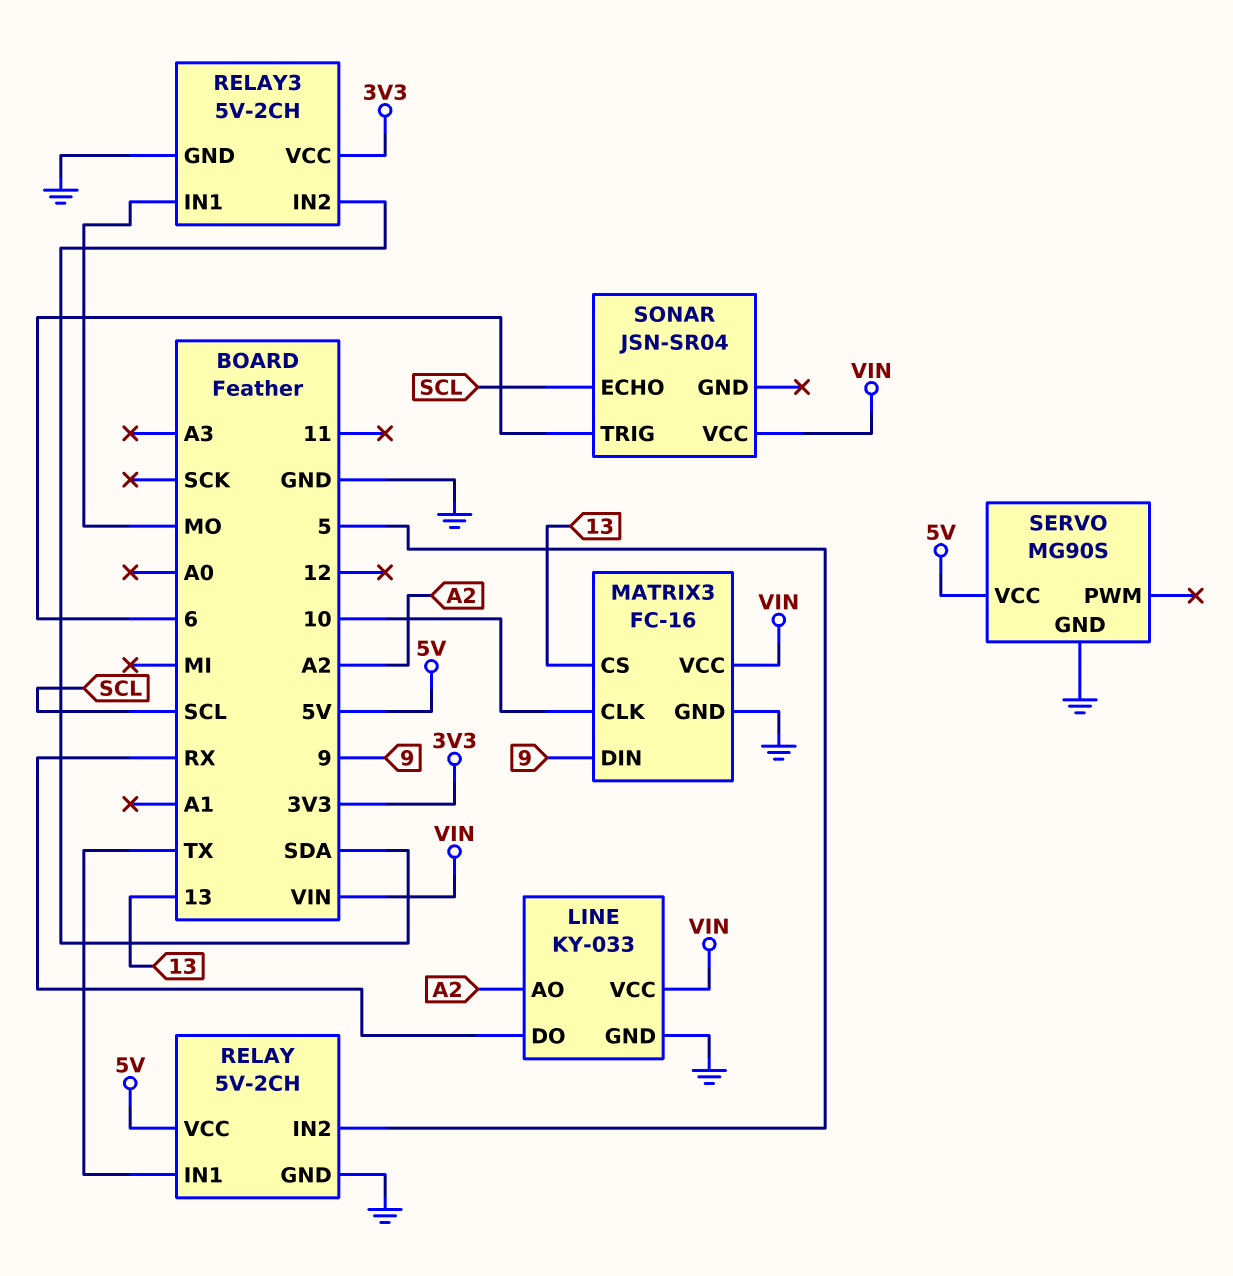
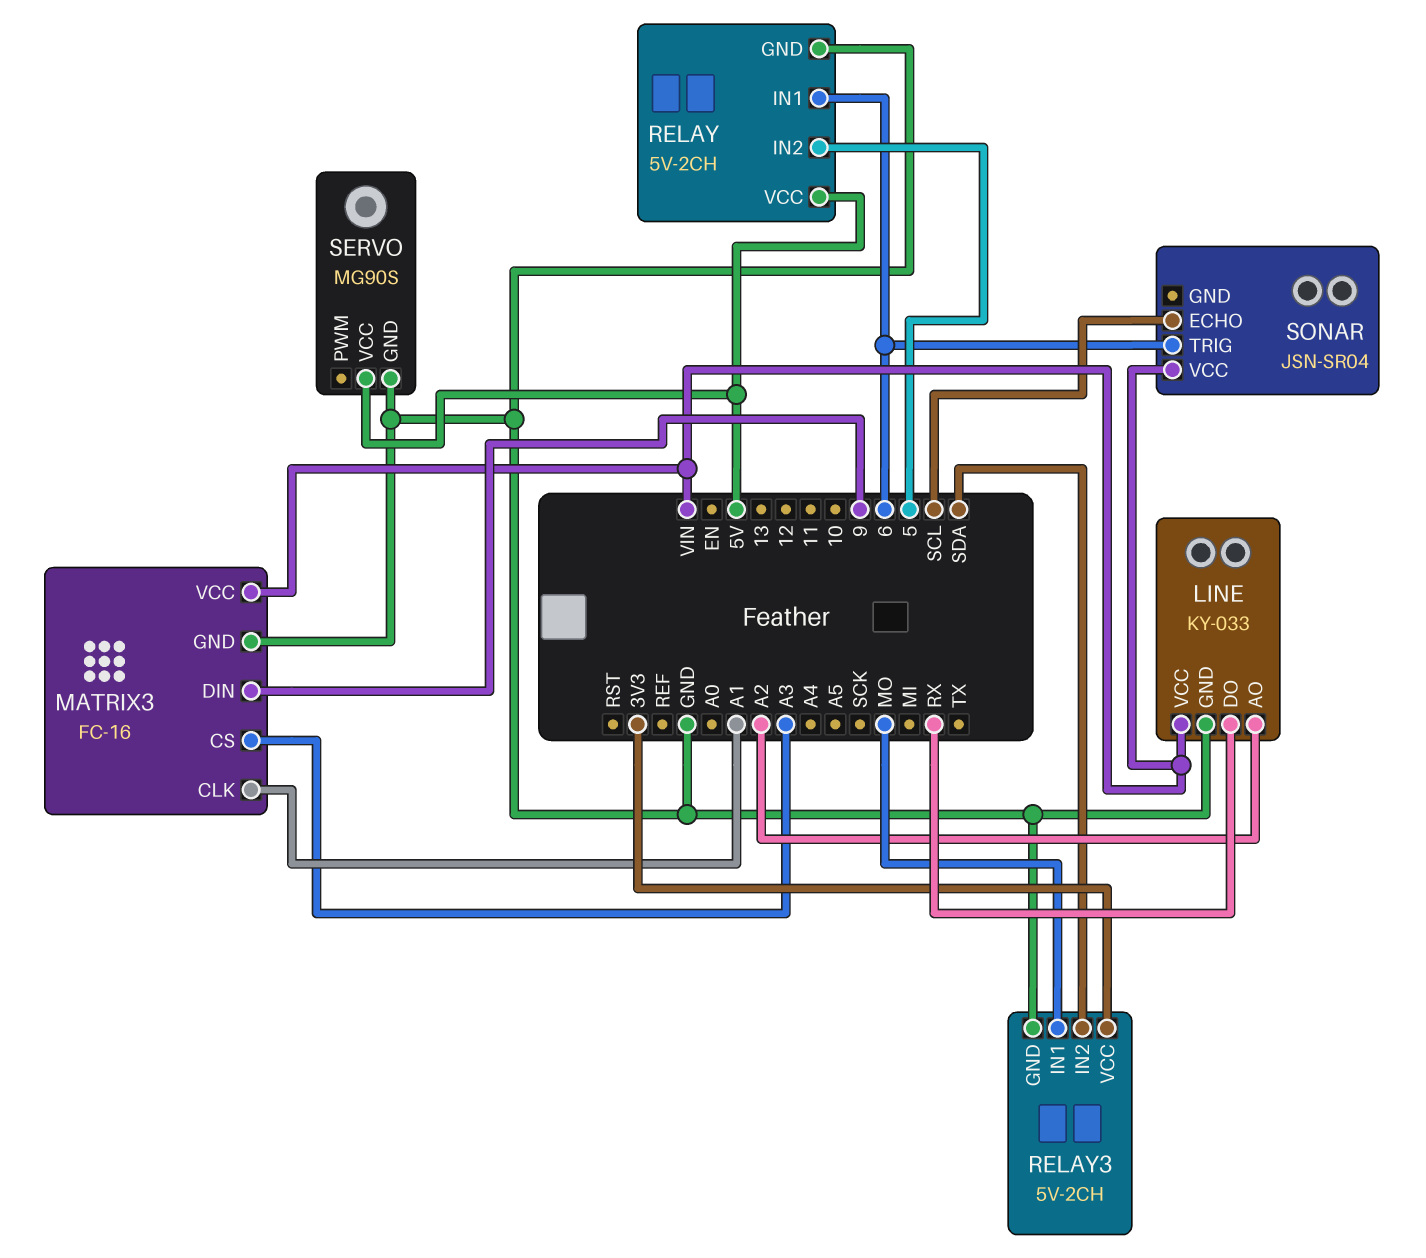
MATRIX3 pin CLK: 10 -> A1
MATRIX3 pin CS: 13 -> A3
RELAY pin IN1: TX -> 6

